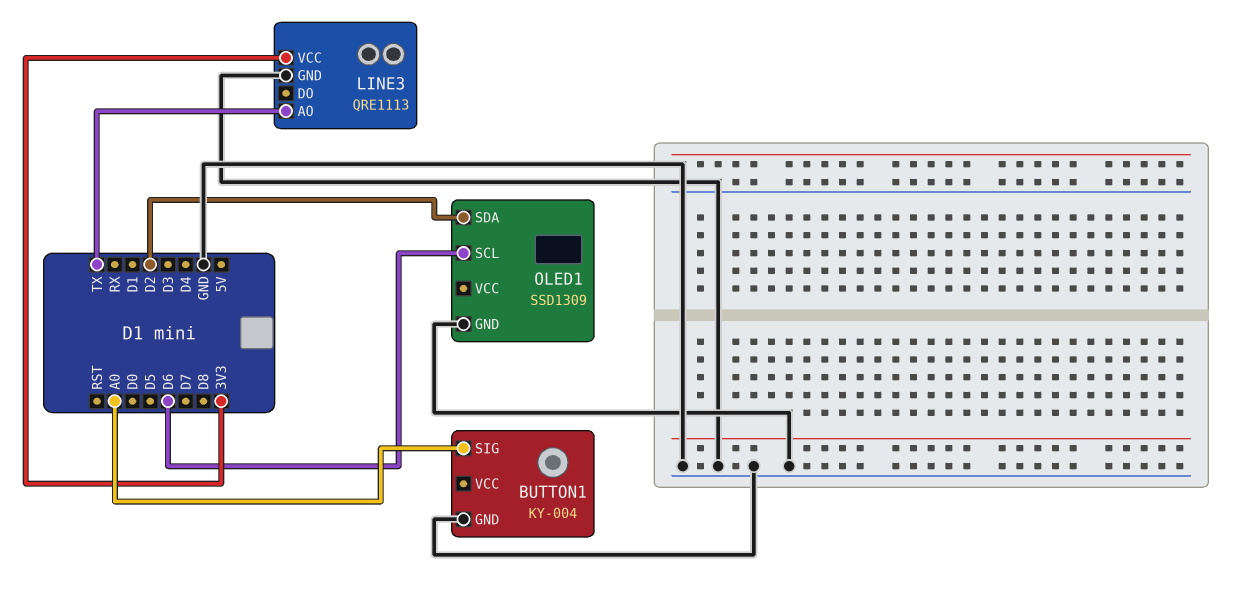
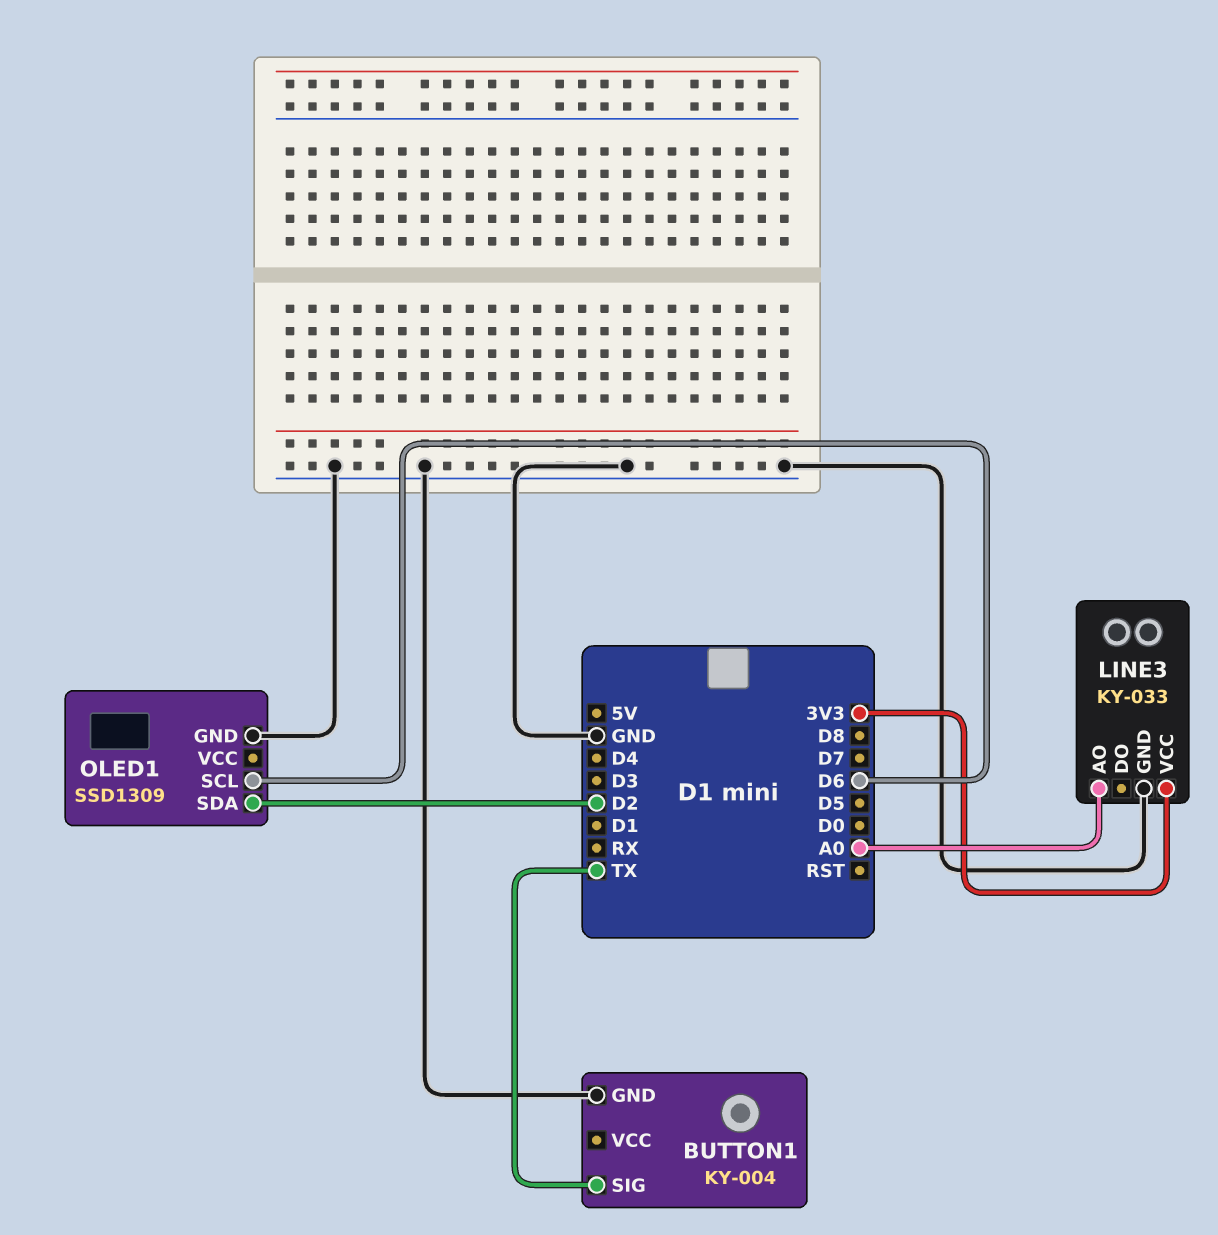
BUTTON1 pin SIG: A0 -> TX
LINE3: QRE1113 -> KY-033
LINE3 pin AO: TX -> A0

